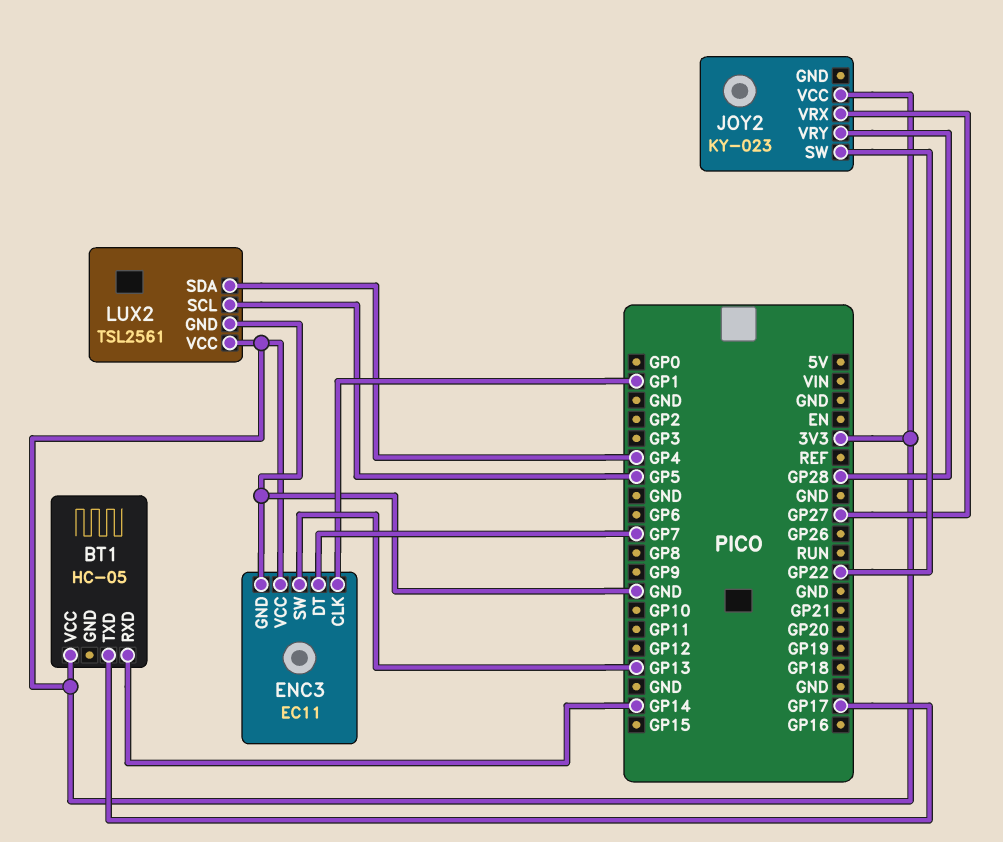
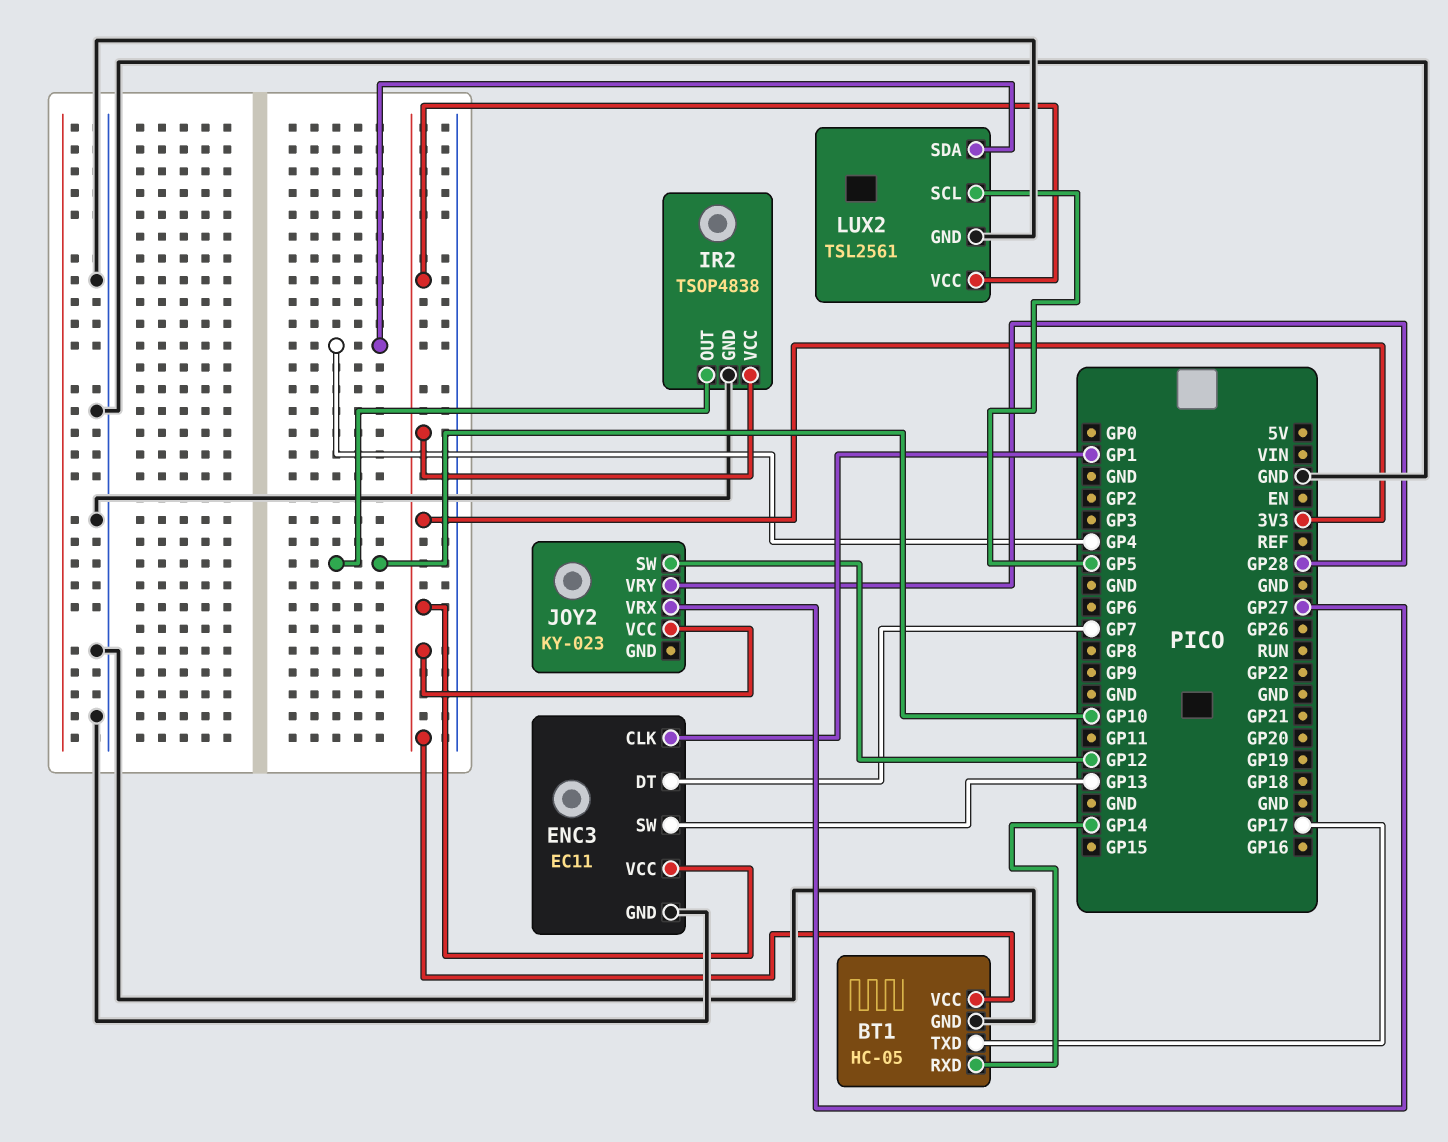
BT1 pin GND: none -> GND
IR2: none -> TSOP4838
IR2 pin GND: none -> GND
IR2 pin OUT: none -> GP10
IR2 pin VCC: none -> 3V3
JOY2 pin SW: GP22 -> GP12

